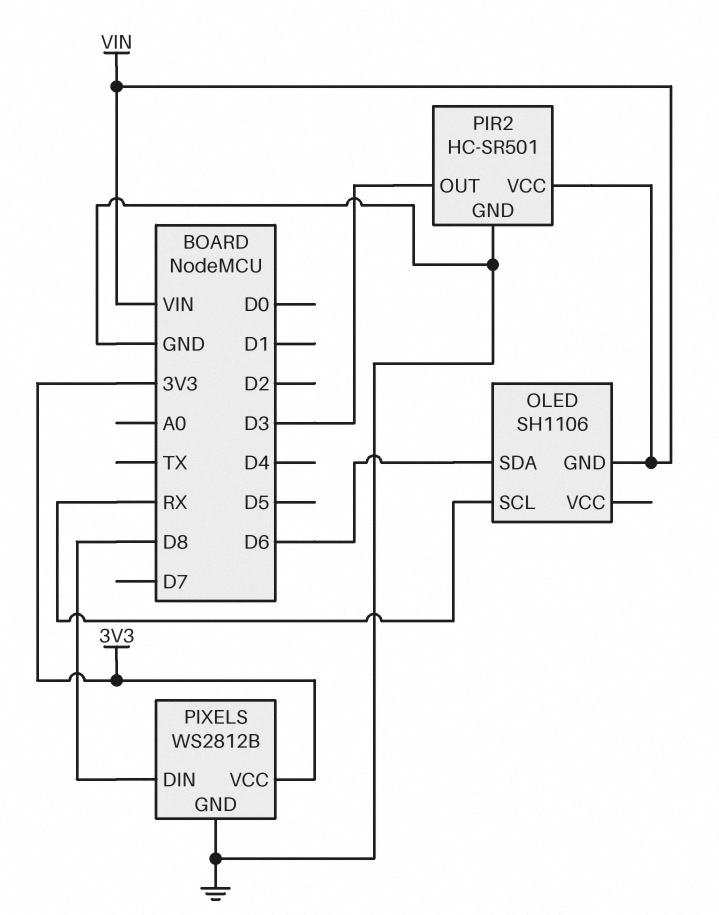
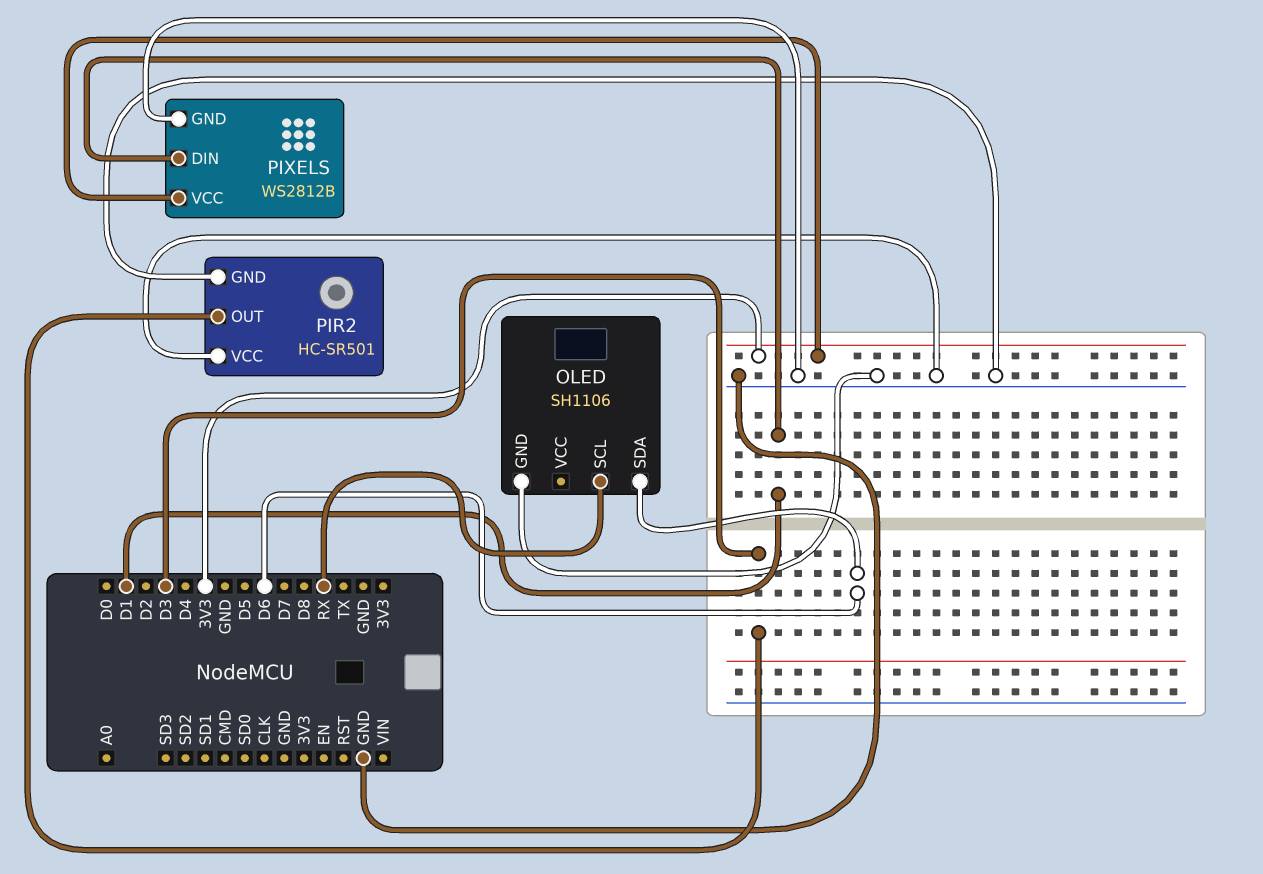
OLED pin GND: VIN -> GND
PIR2 pin VCC: VIN -> GND
PIXELS pin DIN: D8 -> D1

